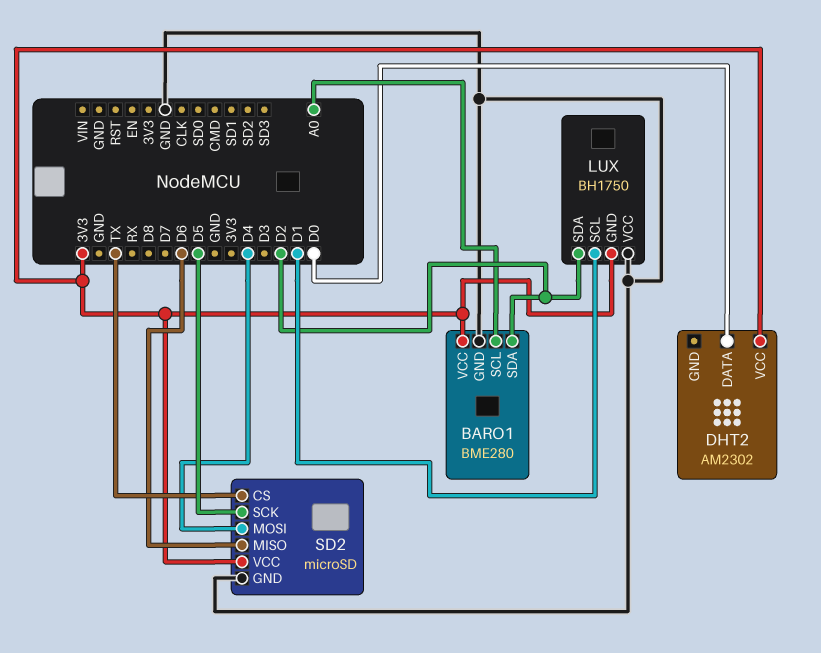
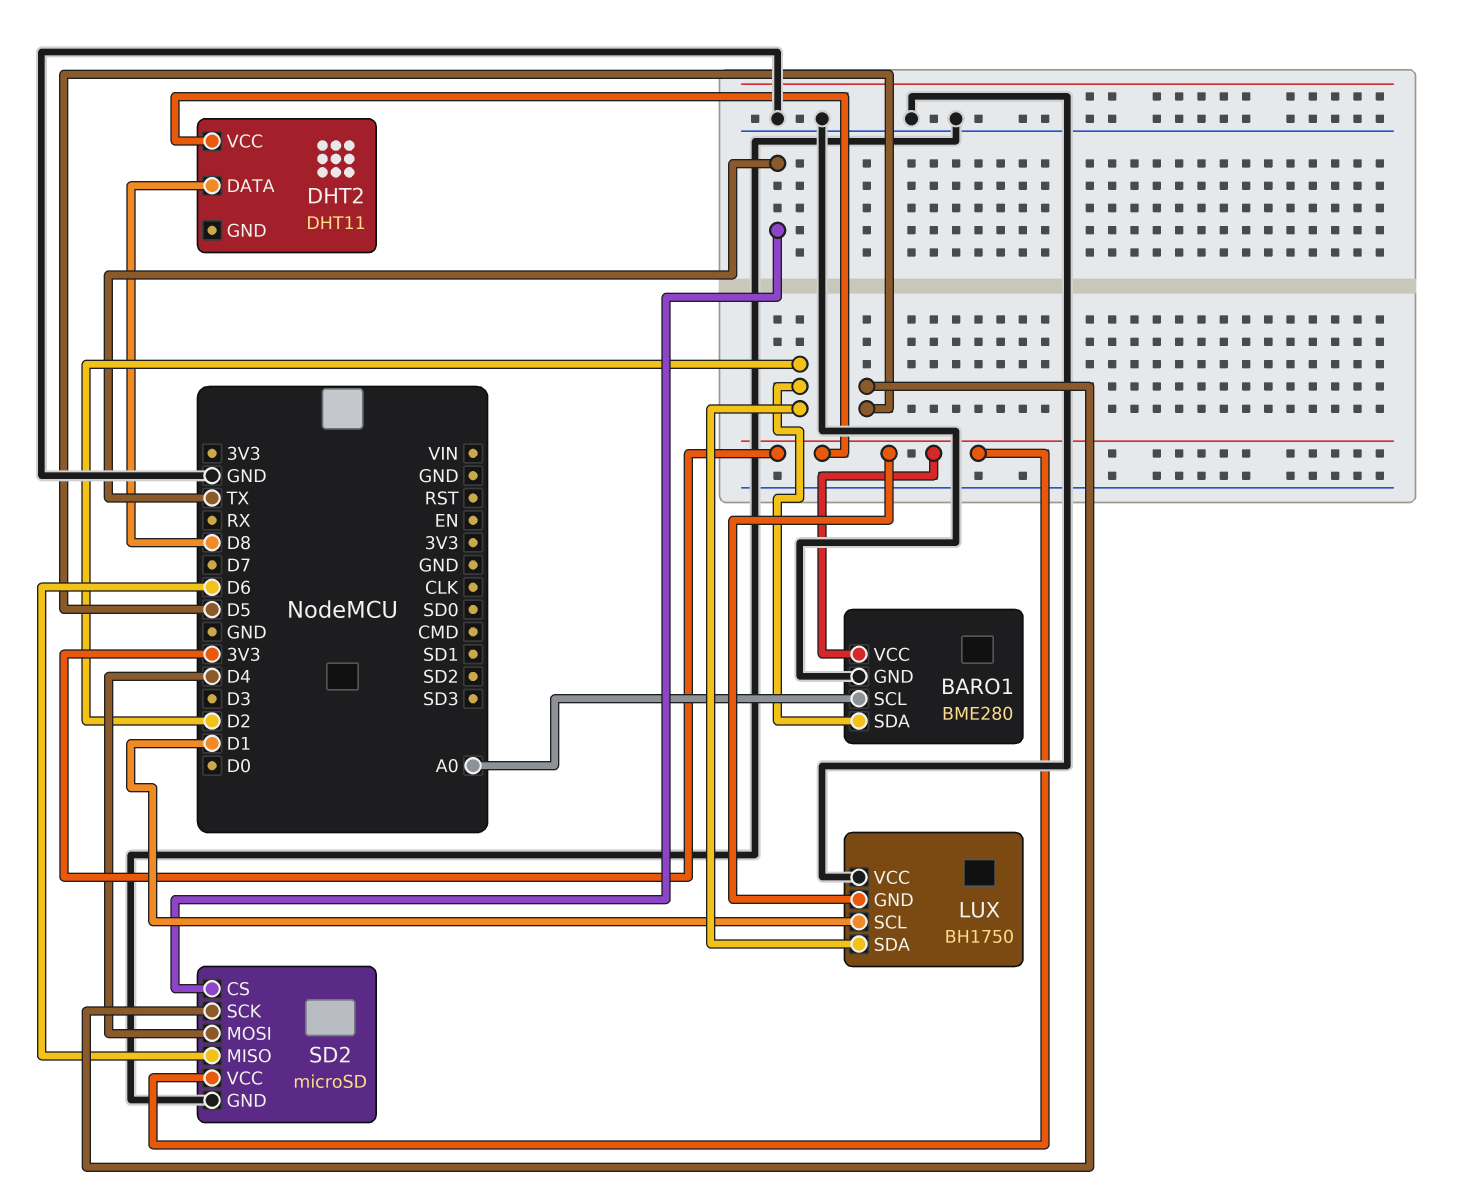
DHT2: AM2302 -> DHT11
DHT2 pin DATA: D0 -> D8

